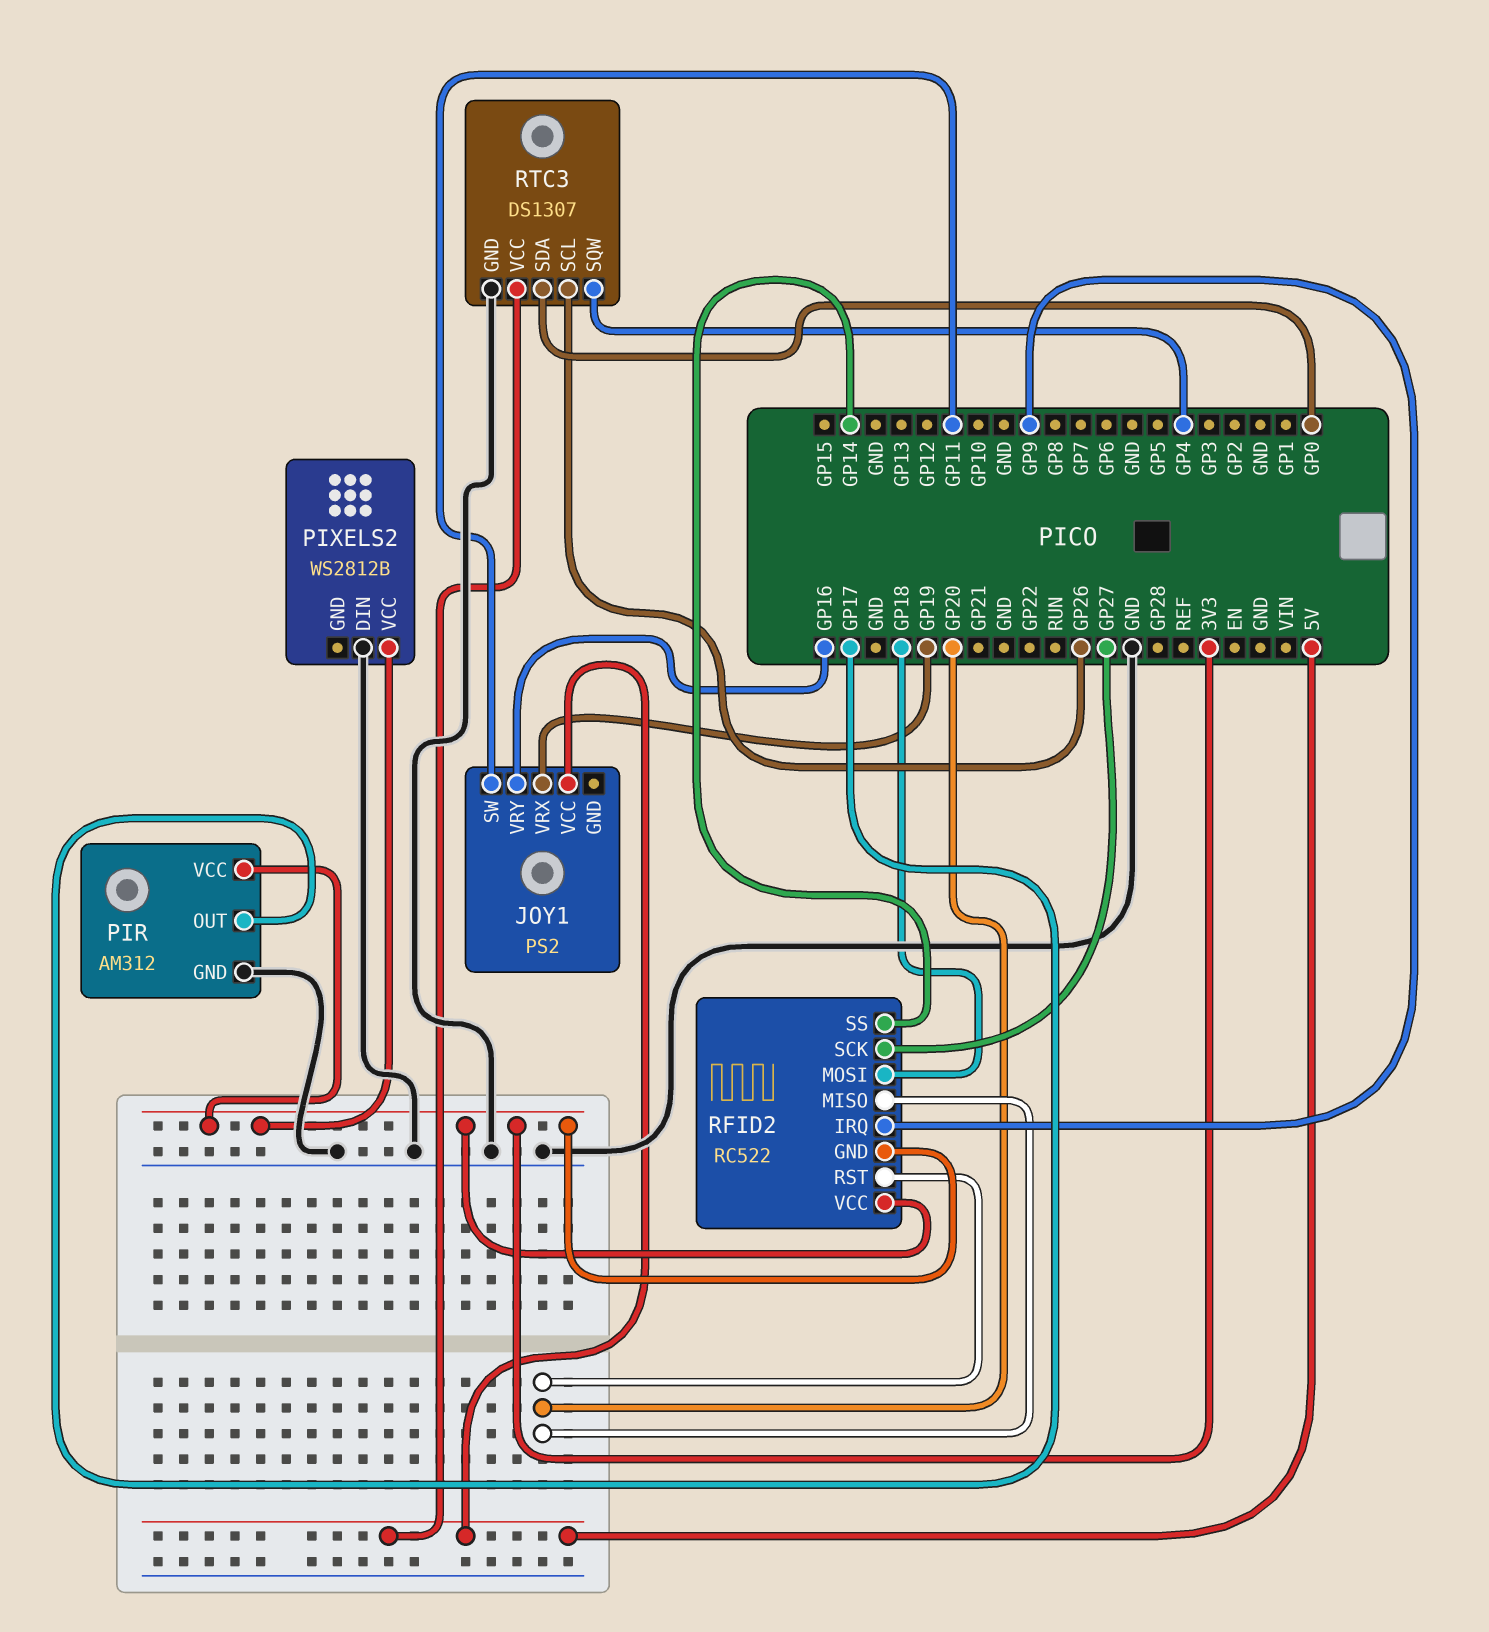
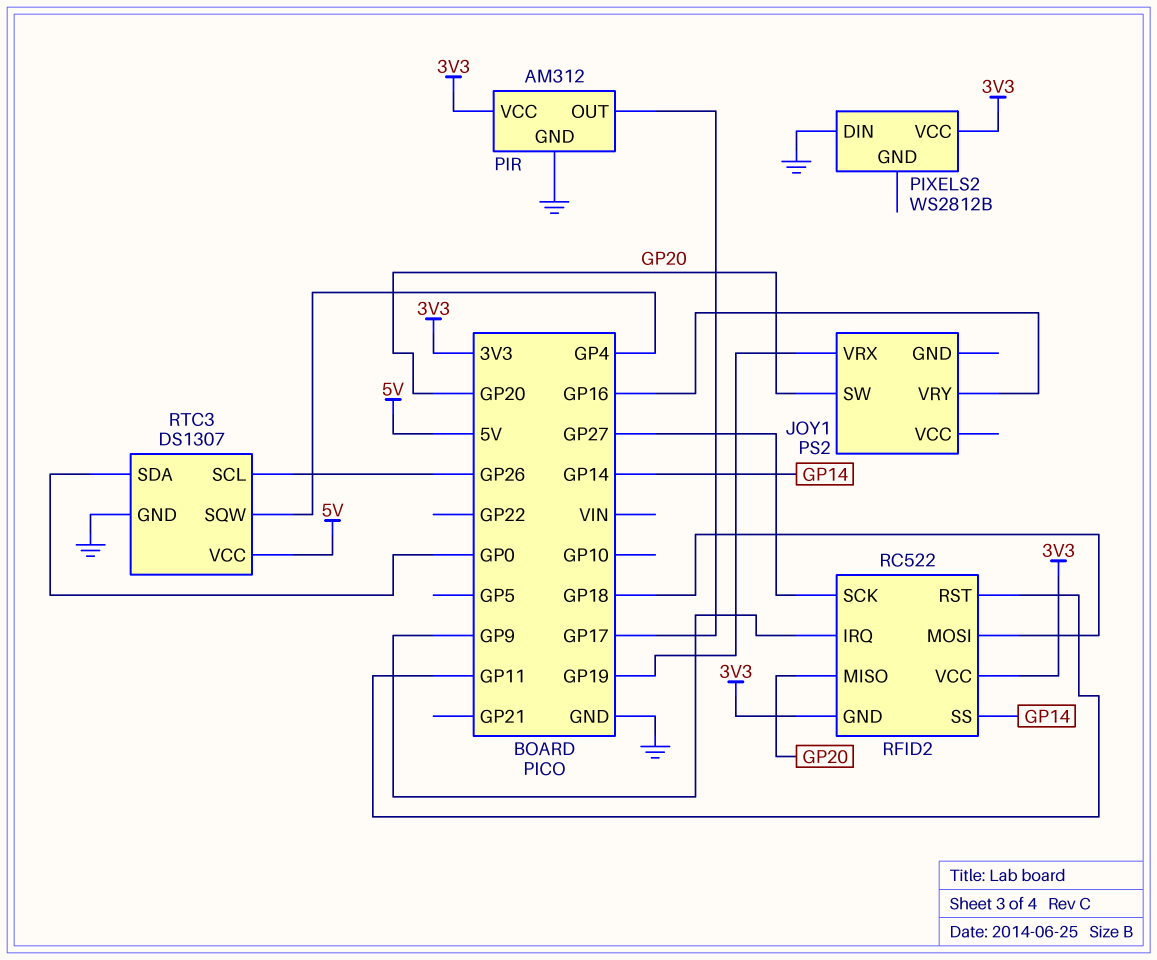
JOY1 pin SW: GP11 -> GP20
JOY1 pin VCC: 5V -> none
RFID2 pin RST: GP20 -> GP11

